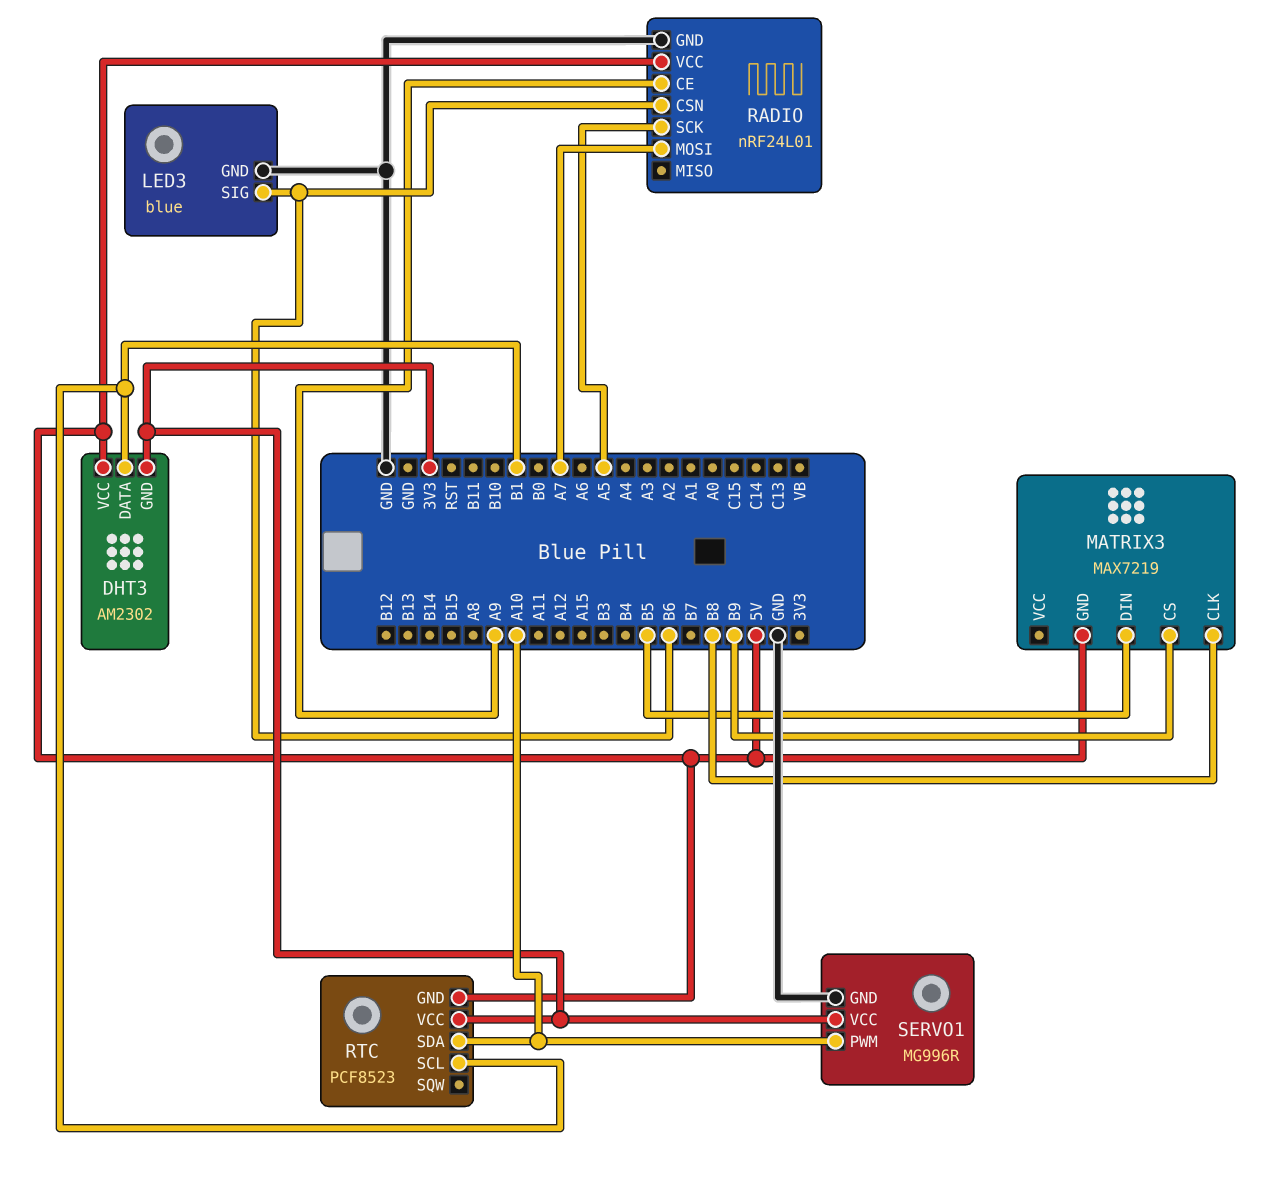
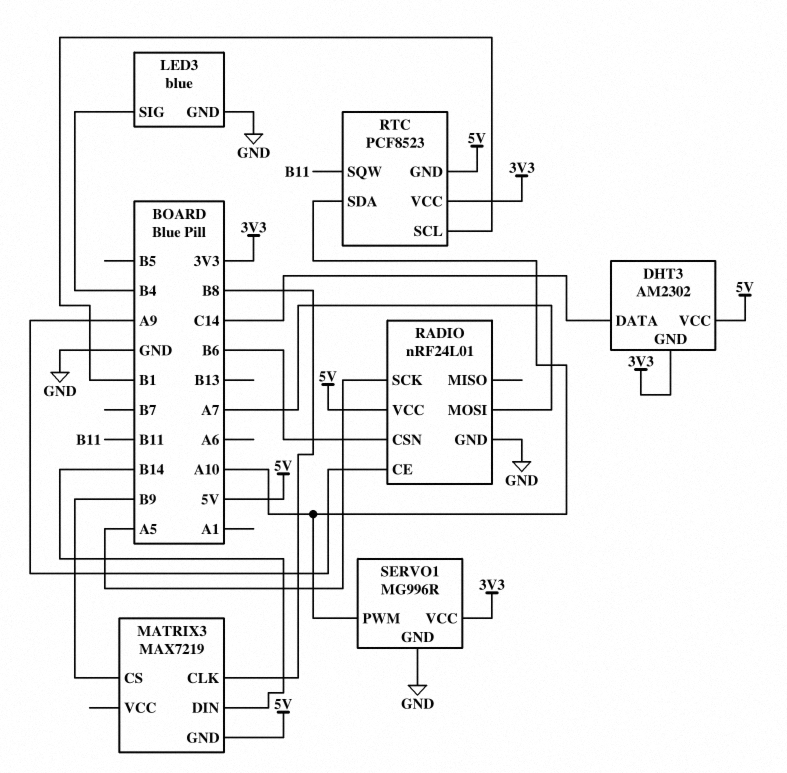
DHT3 pin DATA: B1 -> C14
LED3 pin SIG: B6 -> B4
MATRIX3 pin DIN: B5 -> B14
RTC pin SQW: none -> B11

